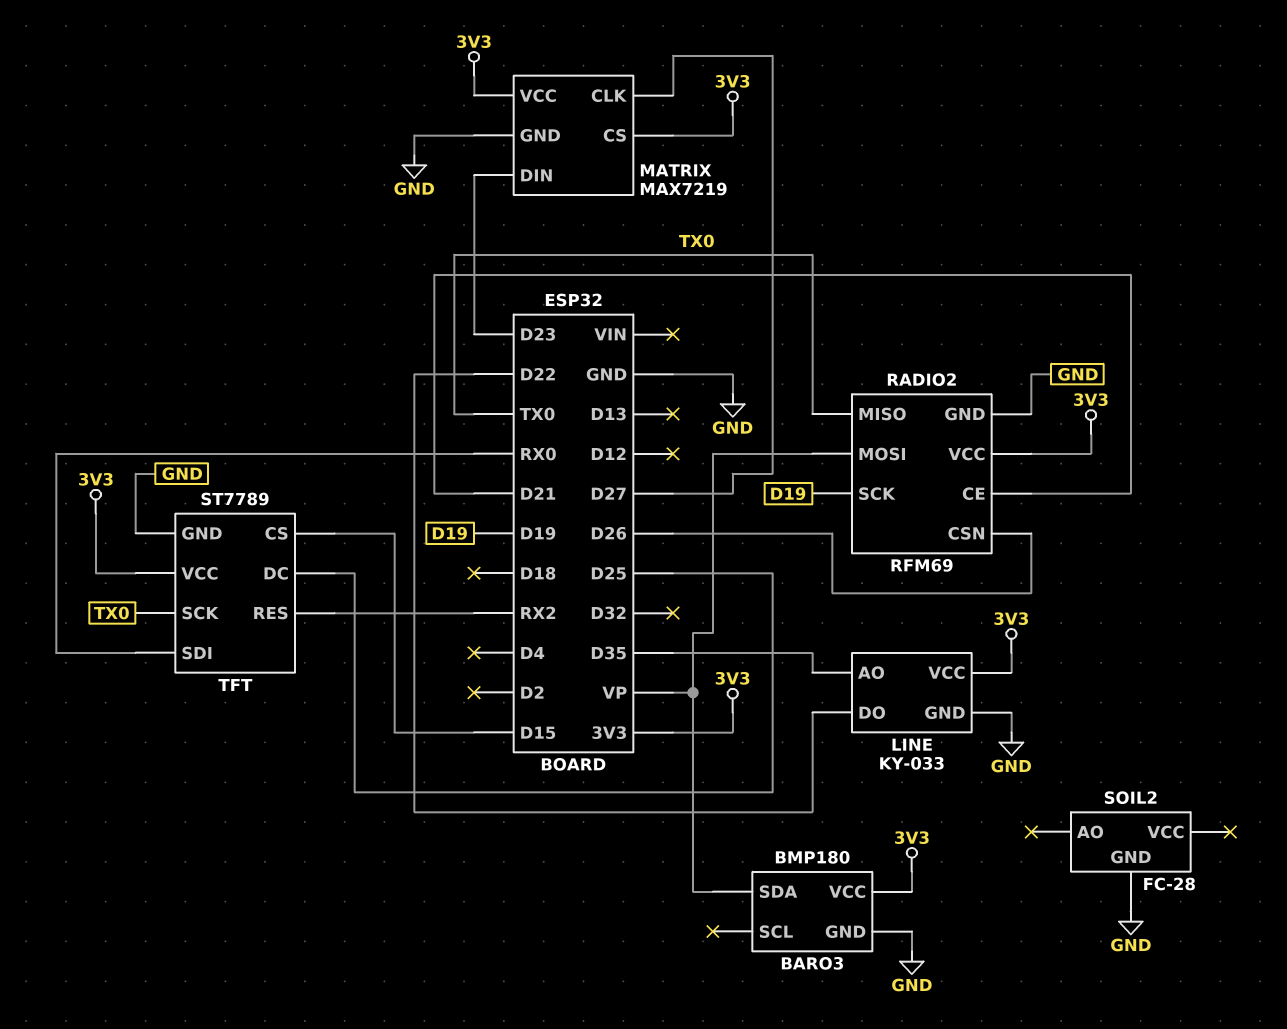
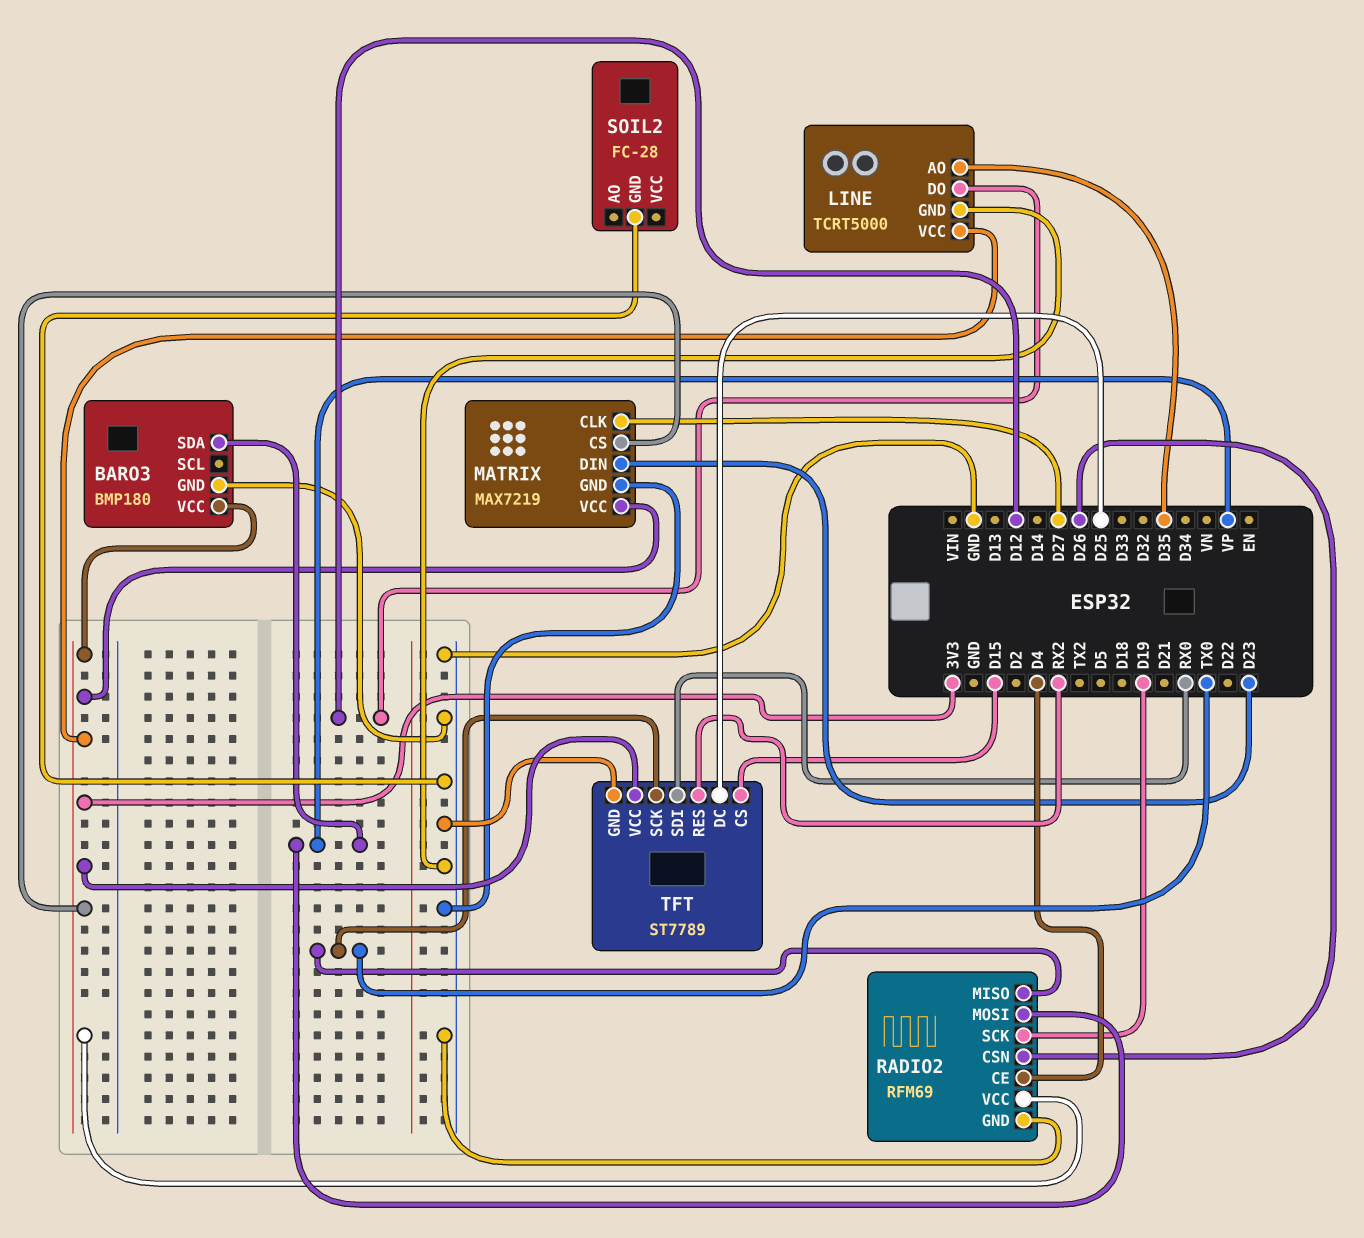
LINE: KY-033 -> TCRT5000
LINE pin DO: D22 -> D12
RADIO2 pin CE: D21 -> D4

